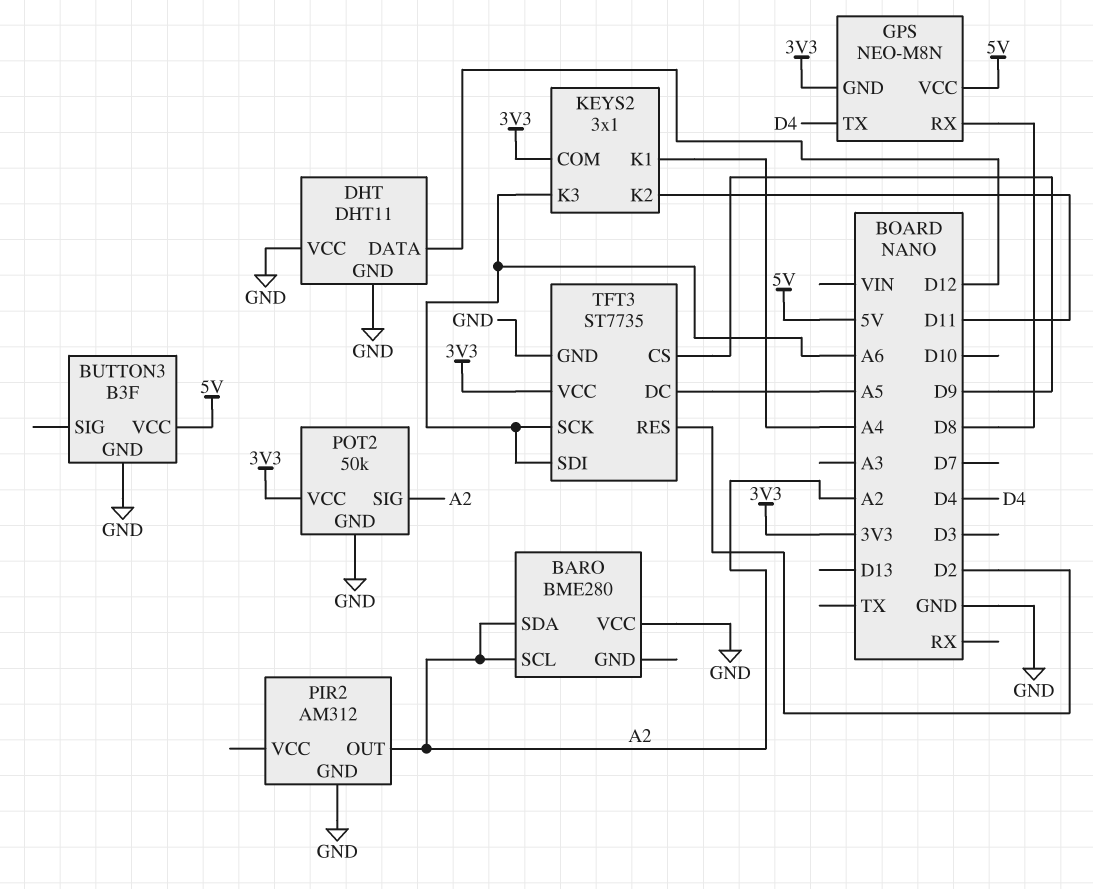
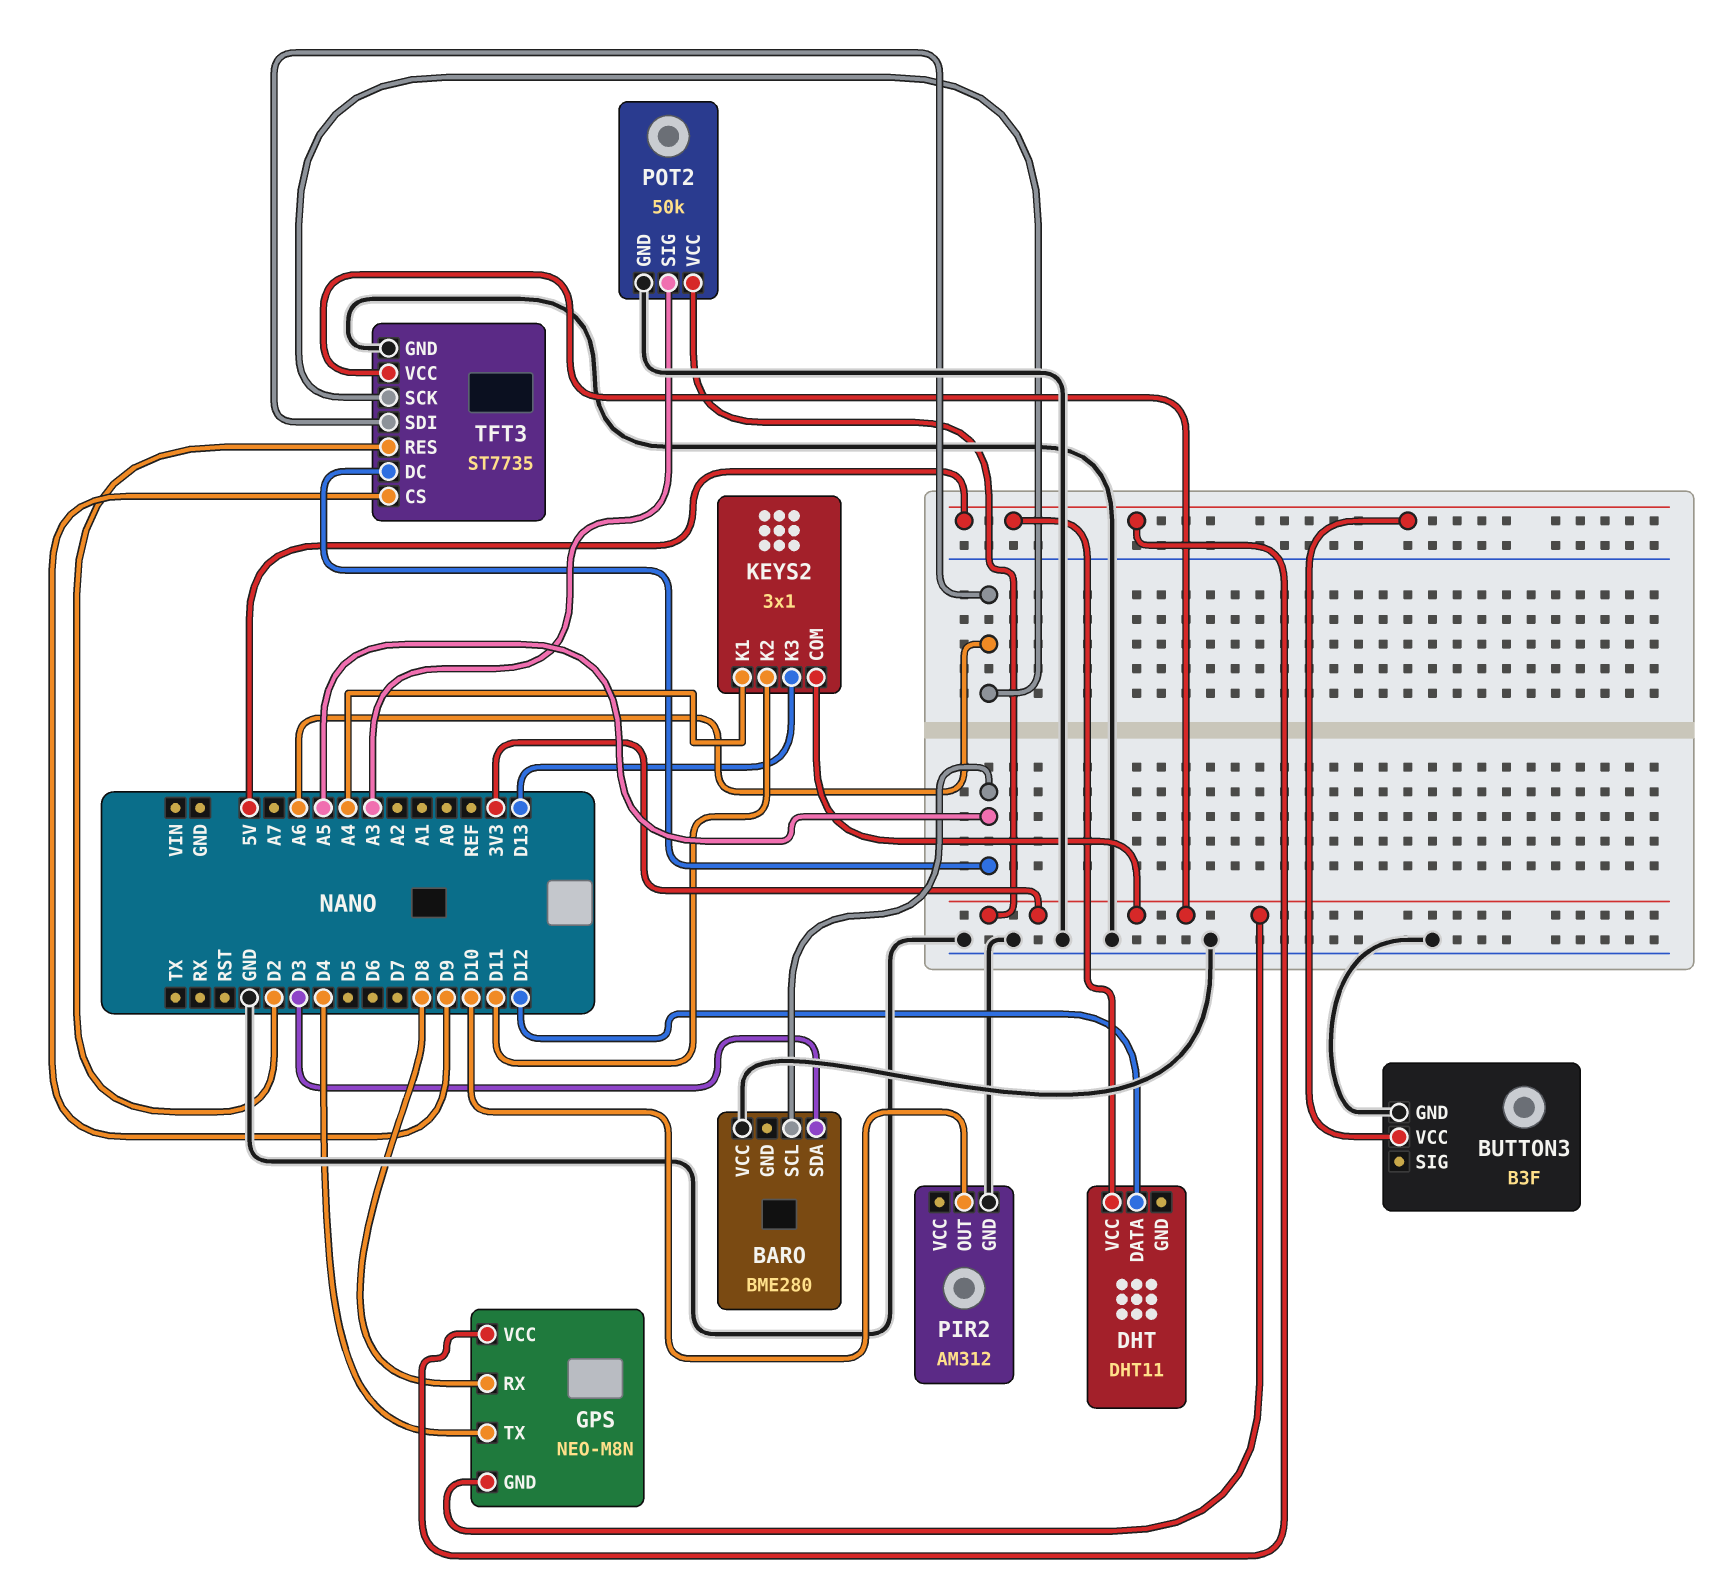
BARO pin SCL: A2 -> A5
BARO pin SDA: A2 -> D3
DHT pin GND: GND -> none
DHT pin VCC: GND -> 5V
KEYS2 pin K3: A6 -> D13
PIR2 pin OUT: A2 -> D10
POT2 pin SIG: A2 -> A3

